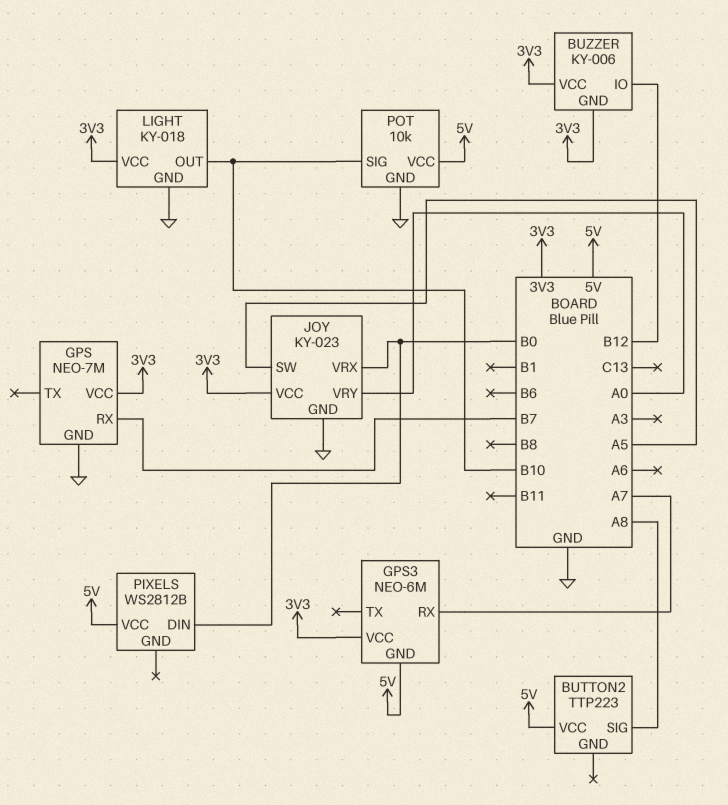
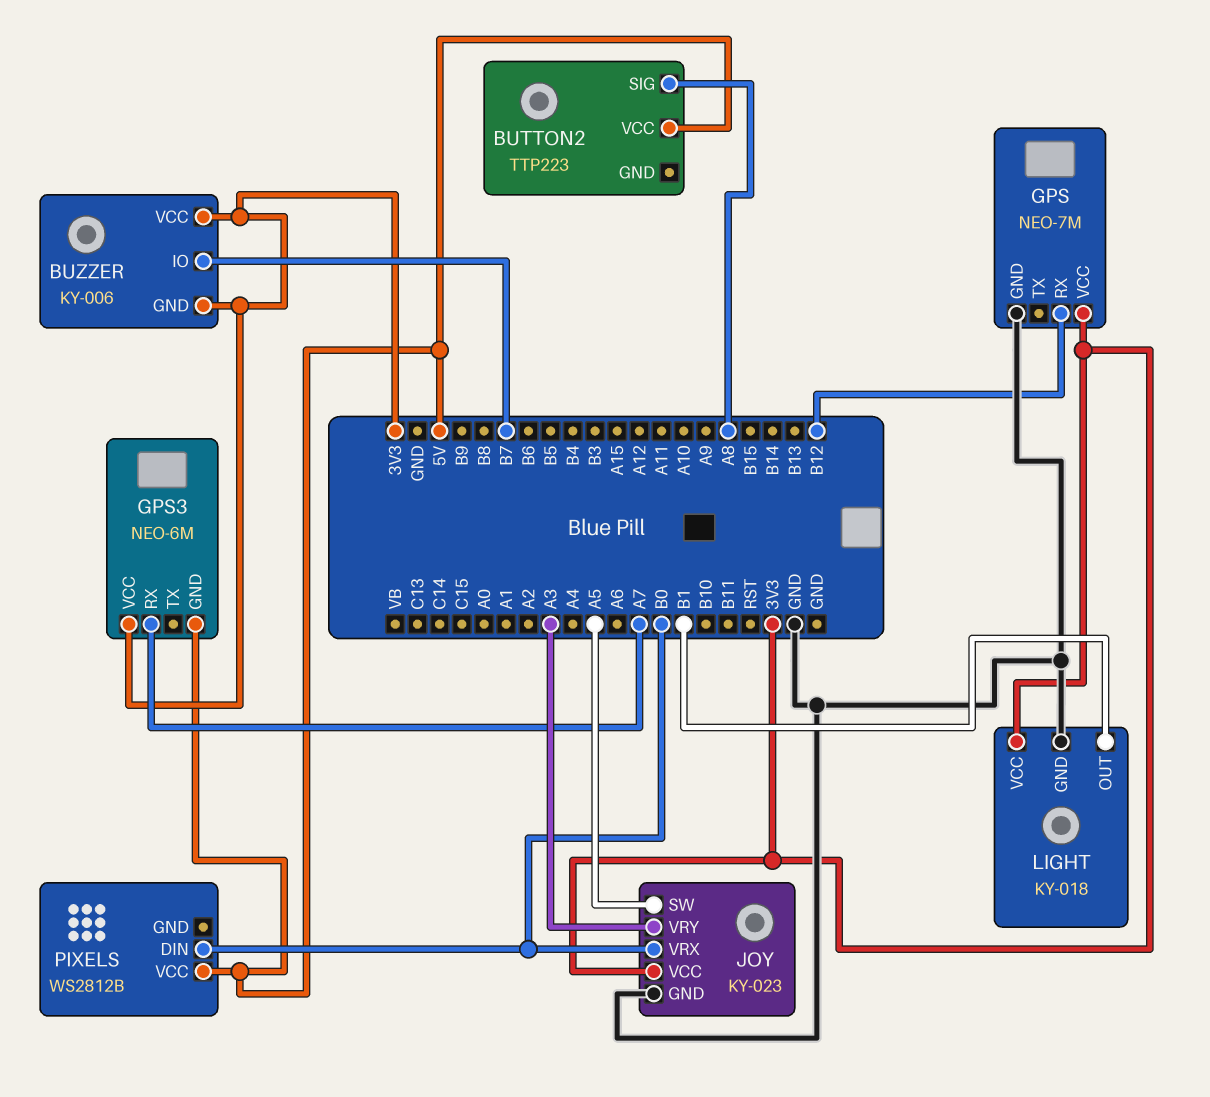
BUZZER pin IO: B12 -> B7
GPS pin RX: B7 -> B12
JOY pin VRY: A0 -> A3
LIGHT pin OUT: B10 -> B1
POT: 10k -> none
POT pin GND: GND -> none
POT pin SIG: B10 -> none
POT pin VCC: 5V -> none

